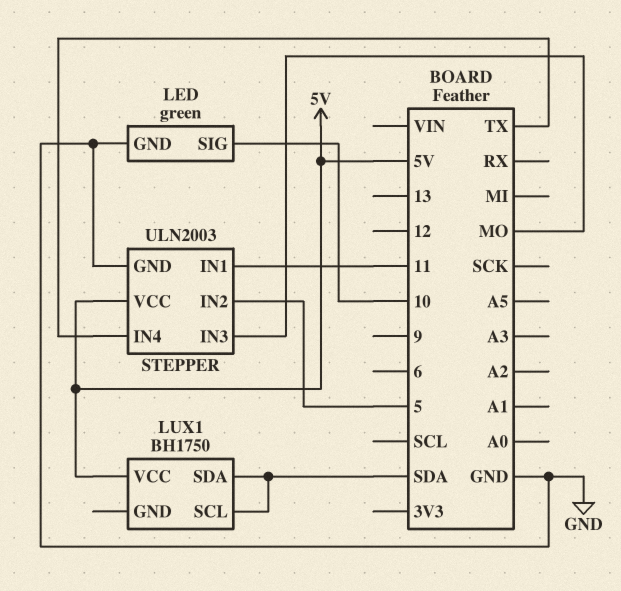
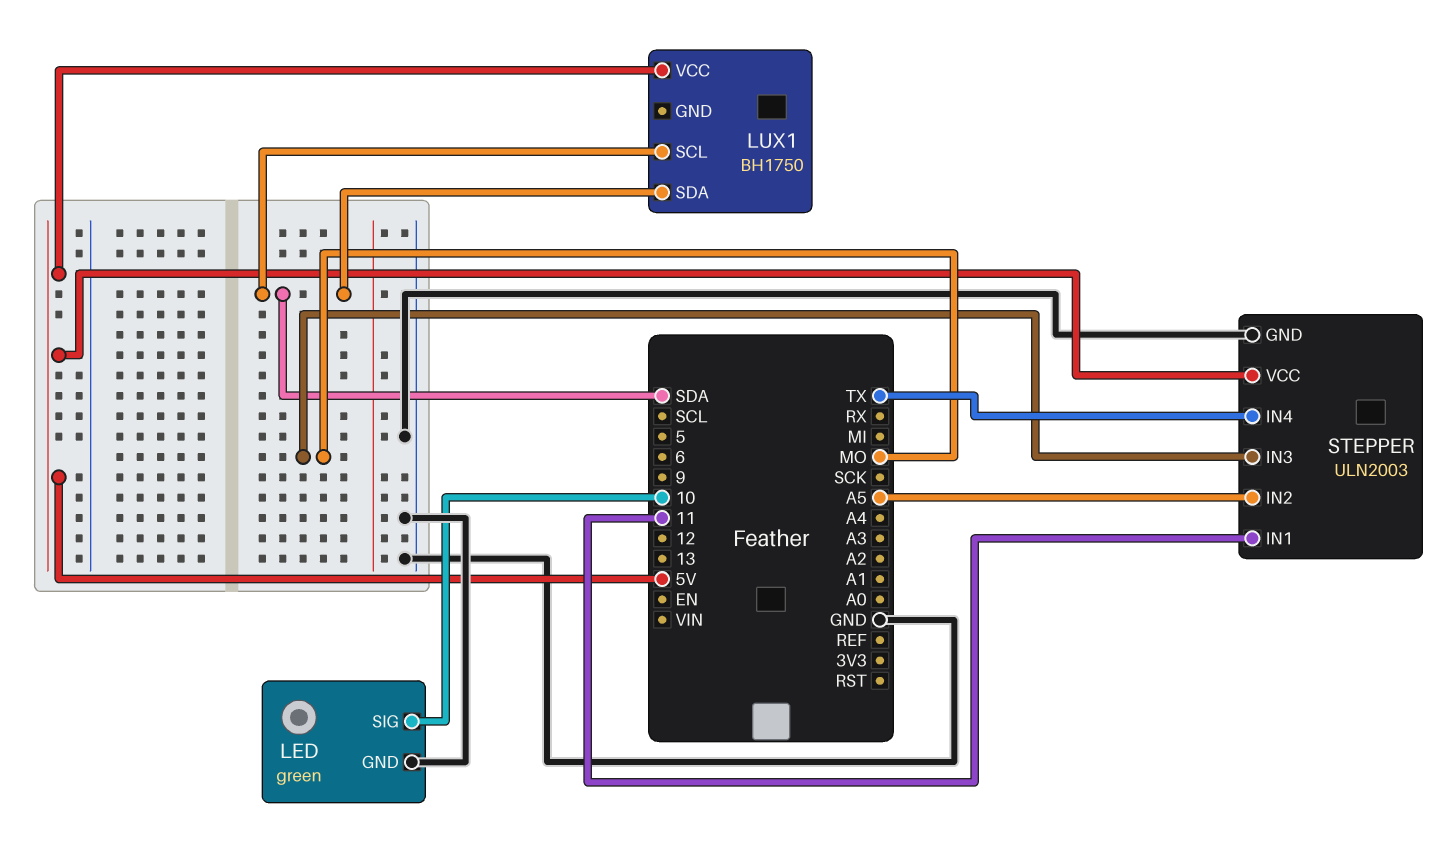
STEPPER pin IN2: 5 -> A5

